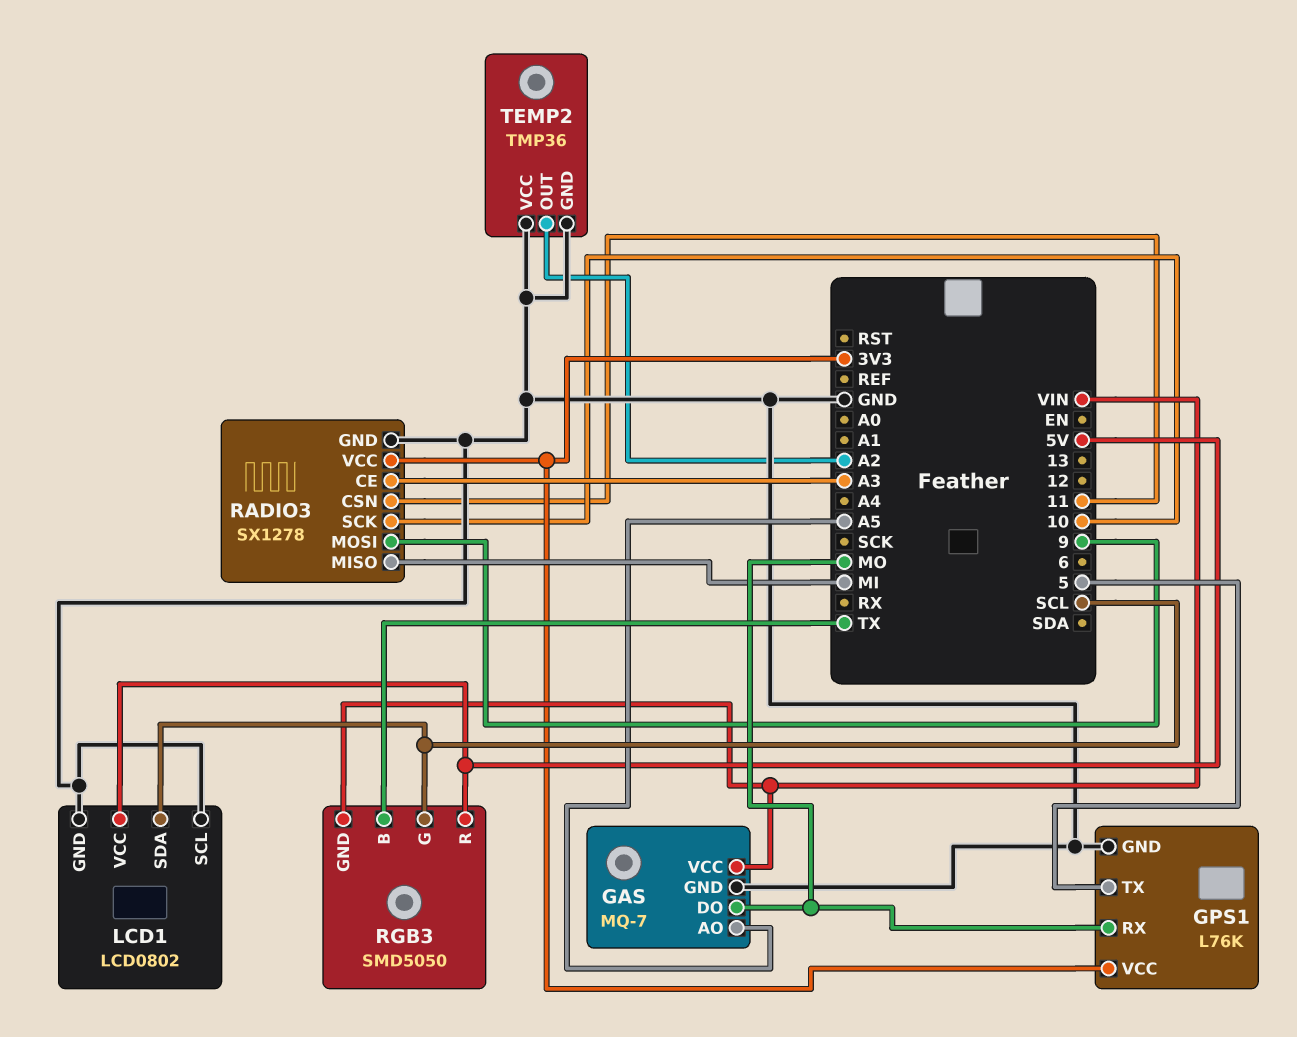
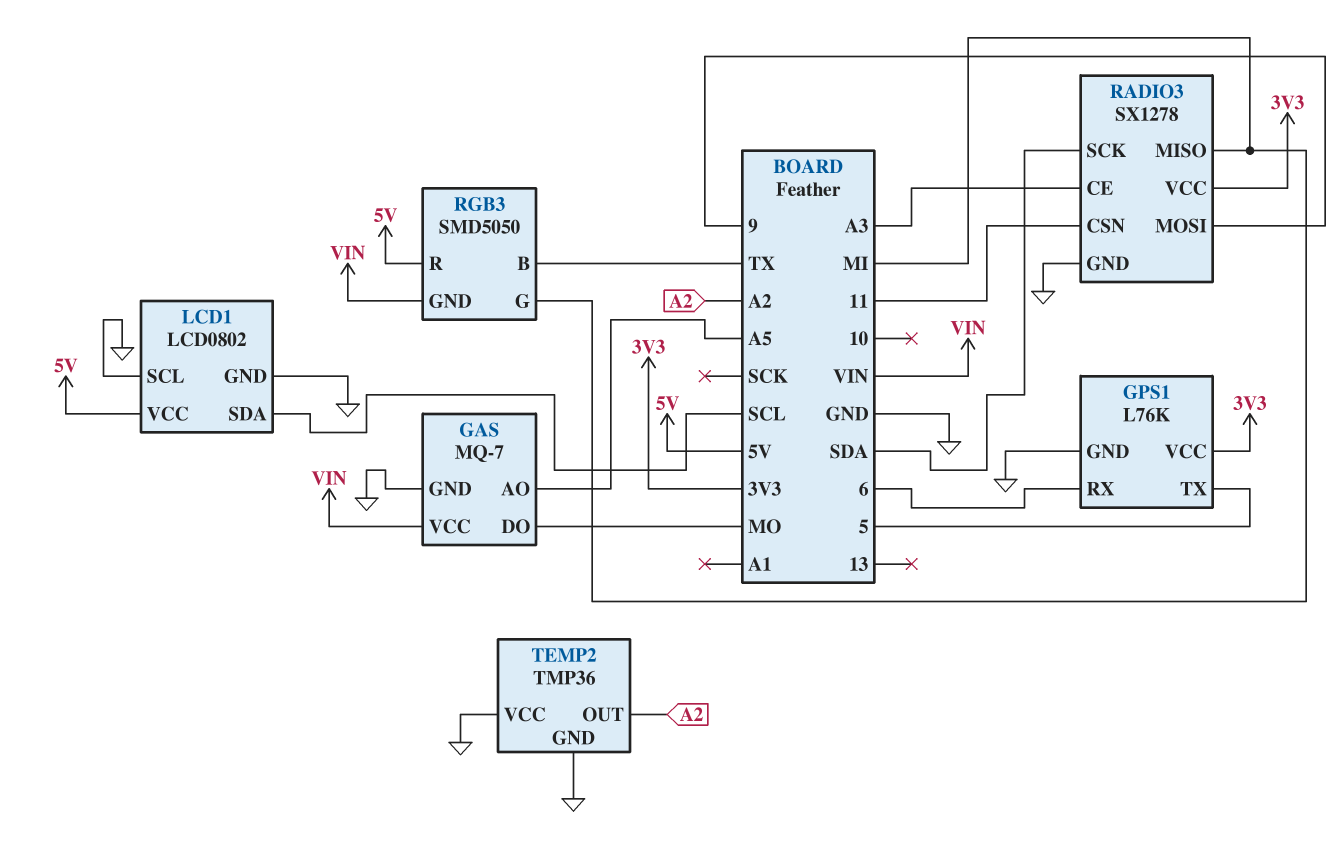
GPS1 pin RX: MO -> 6
RADIO3 pin SCK: 10 -> SDA
RGB3 pin G: SCL -> MI

